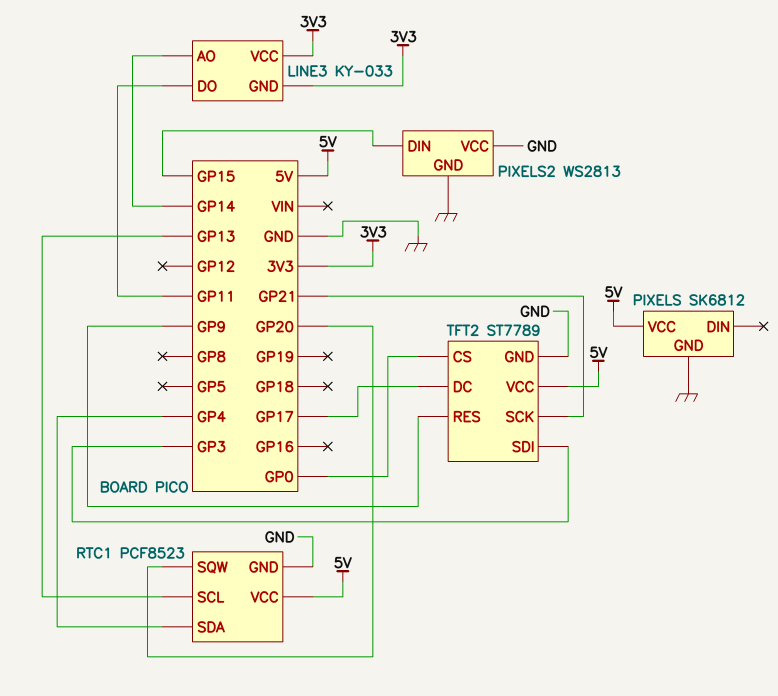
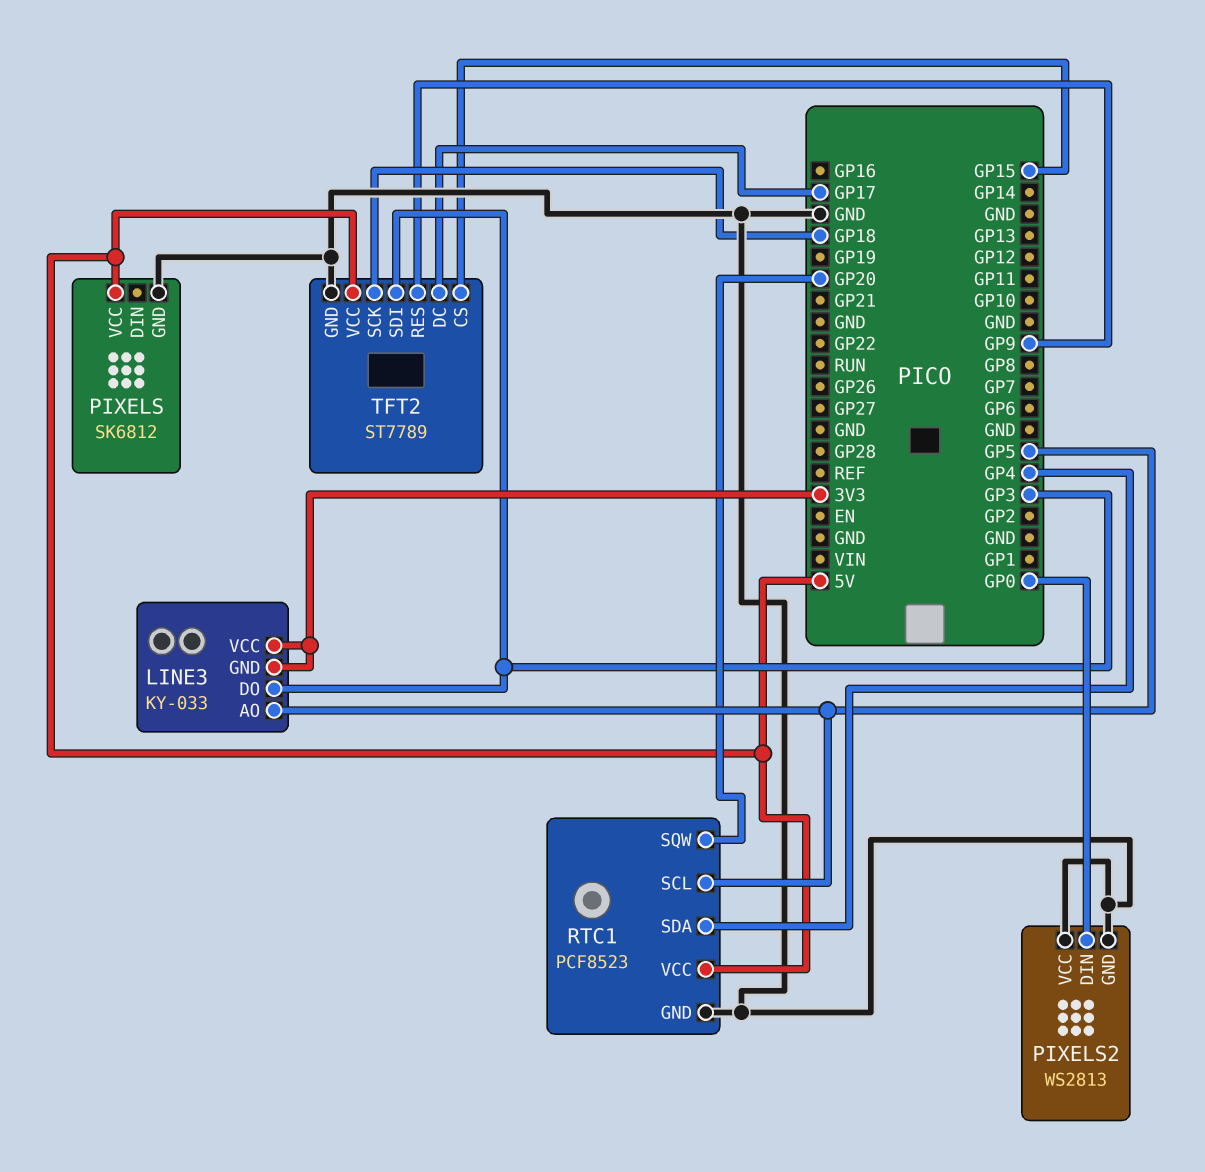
LINE3 pin AO: GP14 -> GP5
LINE3 pin DO: GP11 -> GP3
PIXELS2 pin DIN: GP15 -> GP0
RTC1 pin SCL: GP13 -> GP5
TFT2 pin CS: GP0 -> GP15
TFT2 pin SCK: GP21 -> GP18

